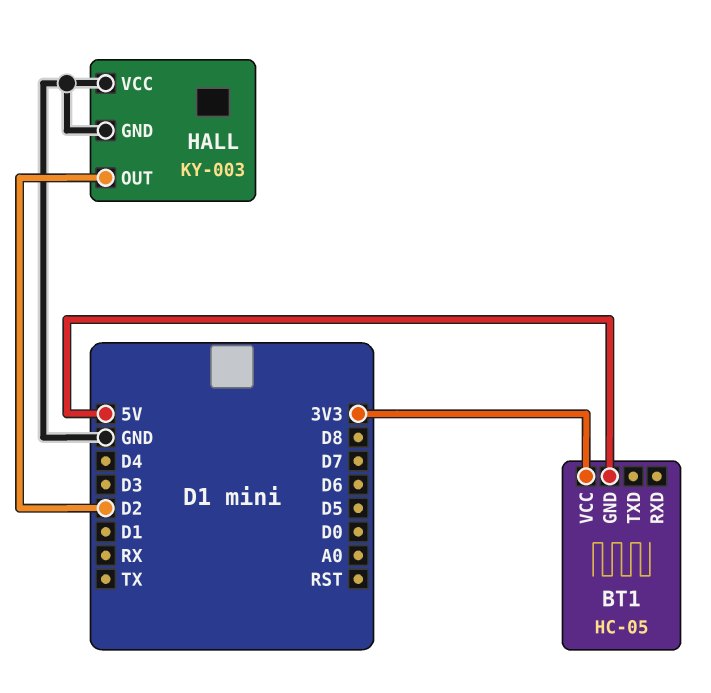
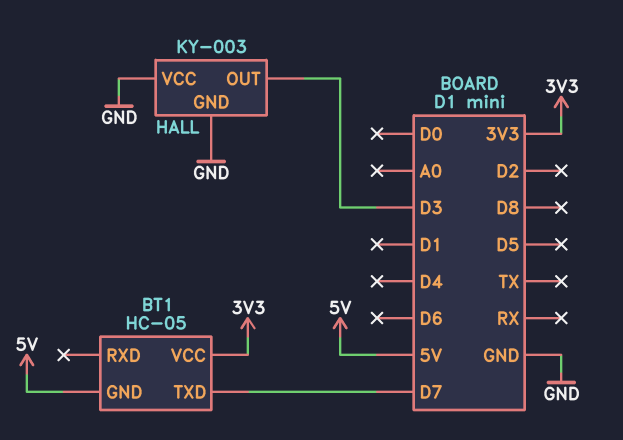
BT1 pin TXD: none -> D7
HALL pin OUT: D2 -> D3

